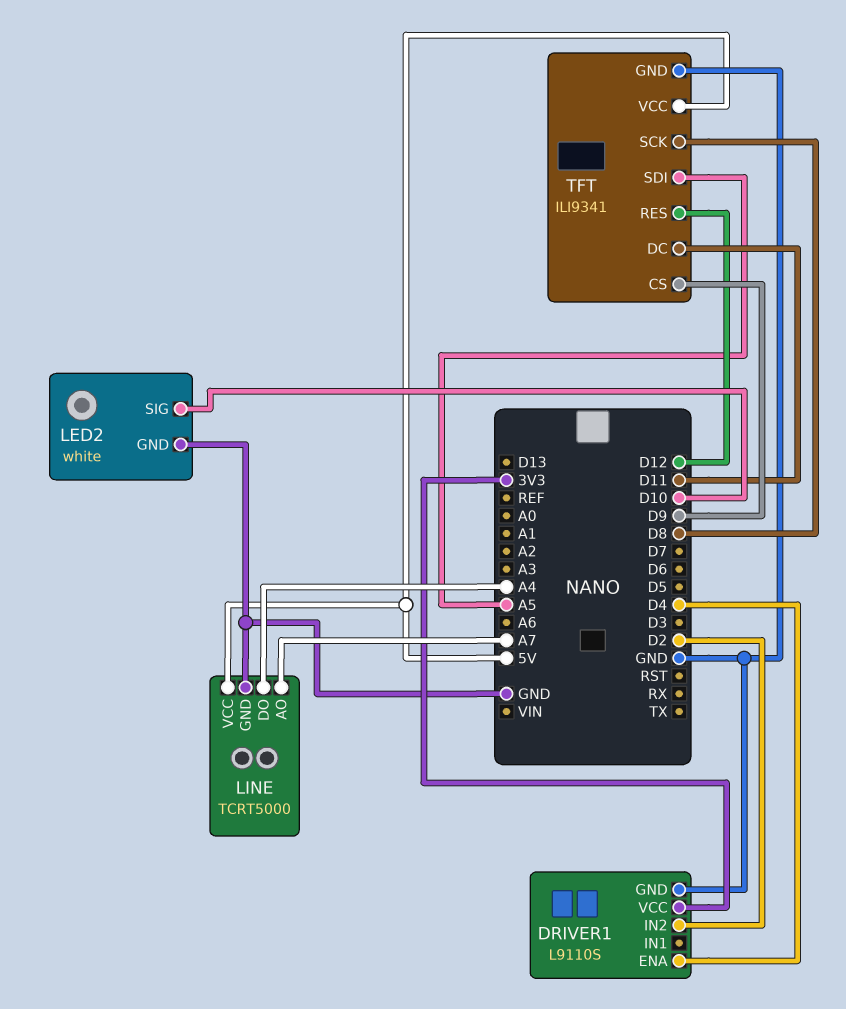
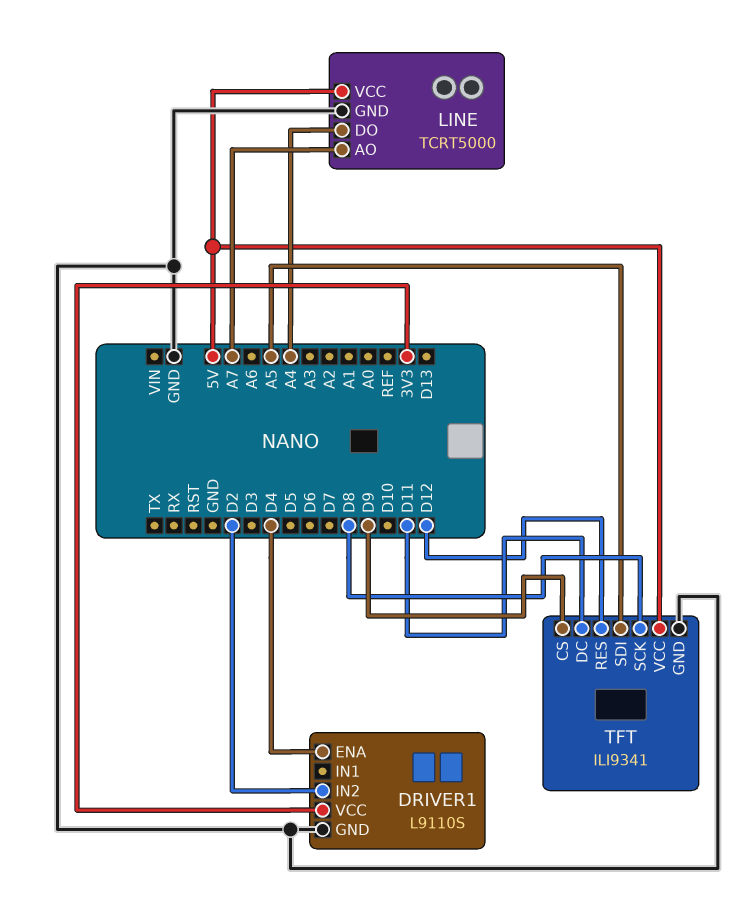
LED2: white -> none
LED2 pin GND: GND -> none
LED2 pin SIG: D10 -> none

